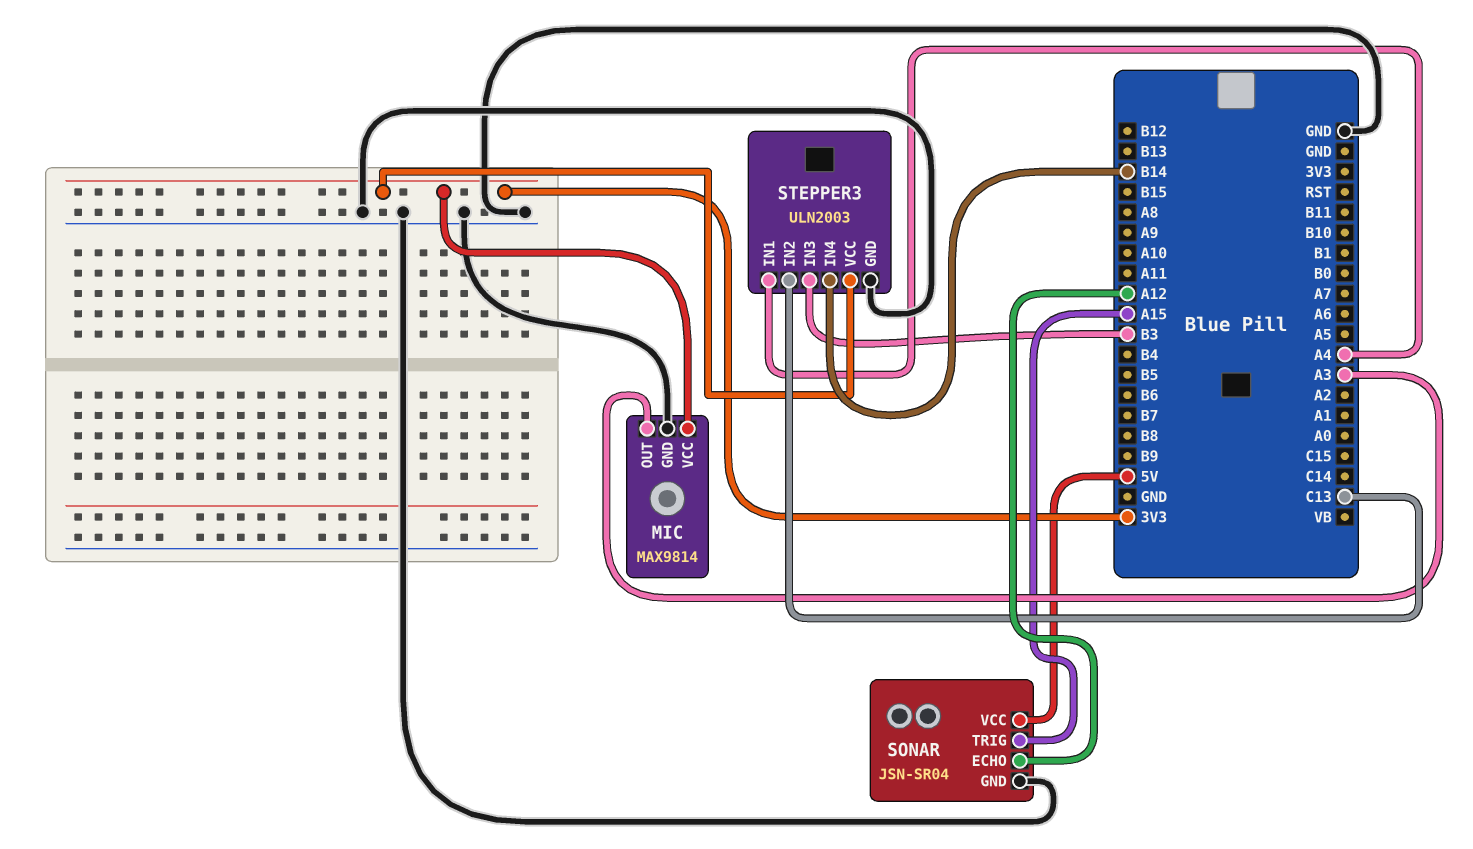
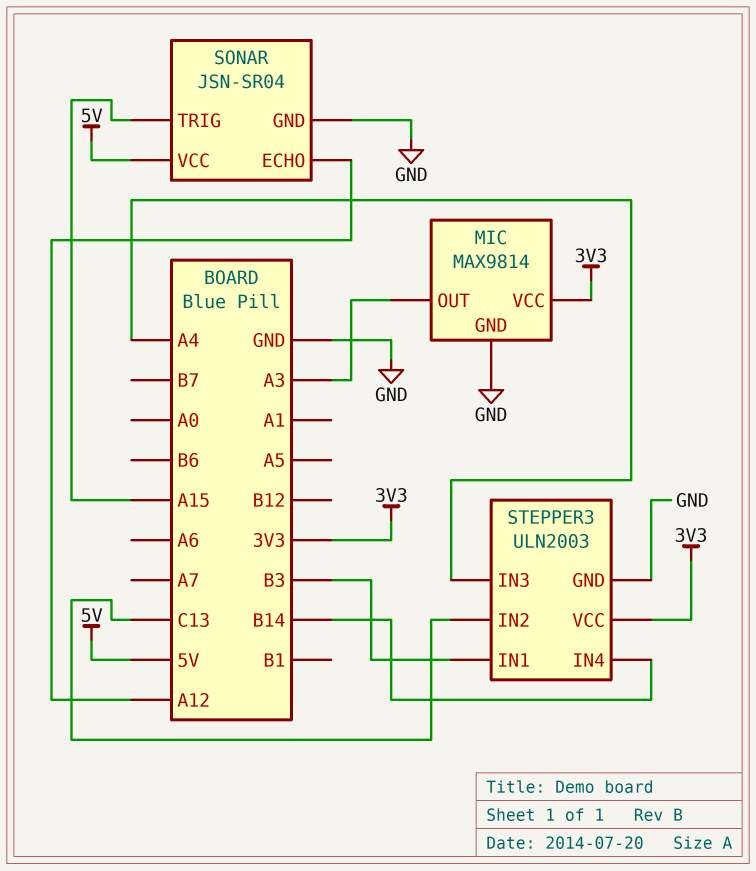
STEPPER3 pin IN1: A4 -> B3
STEPPER3 pin IN3: B3 -> A4

